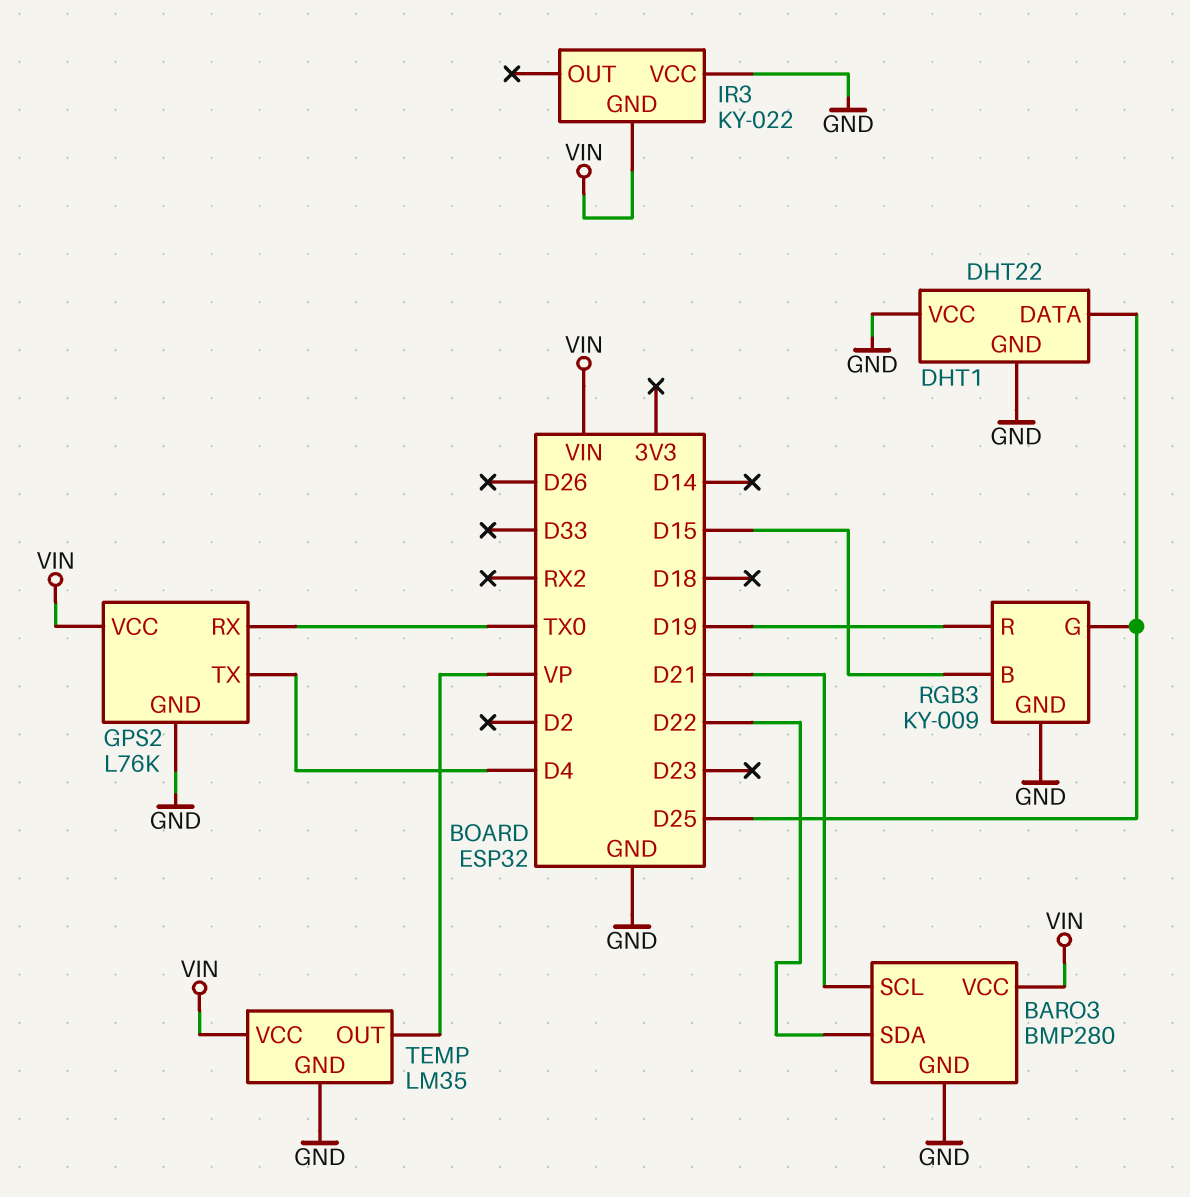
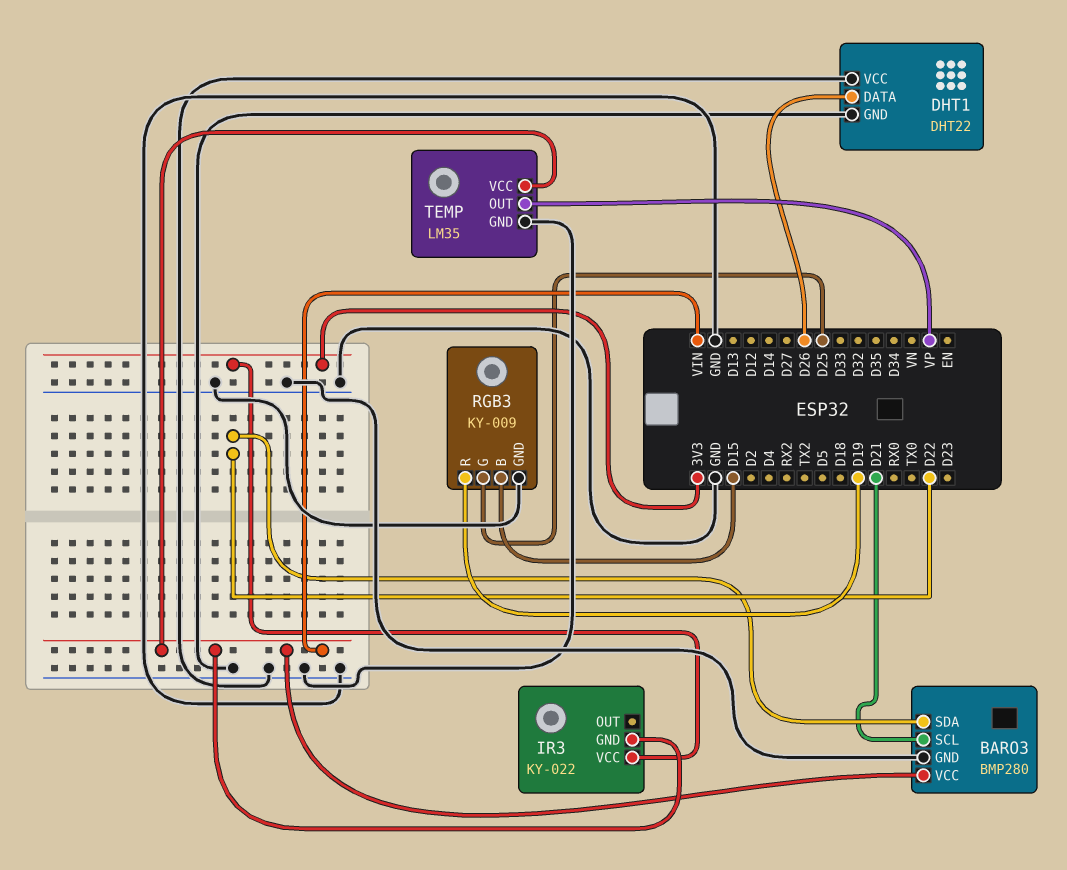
DHT1 pin DATA: D25 -> D26
GPS2: L76K -> none
GPS2 pin GND: GND -> none
GPS2 pin RX: TX0 -> none
GPS2 pin TX: D4 -> none
GPS2 pin VCC: VIN -> none
IR3 pin VCC: GND -> 3V3

